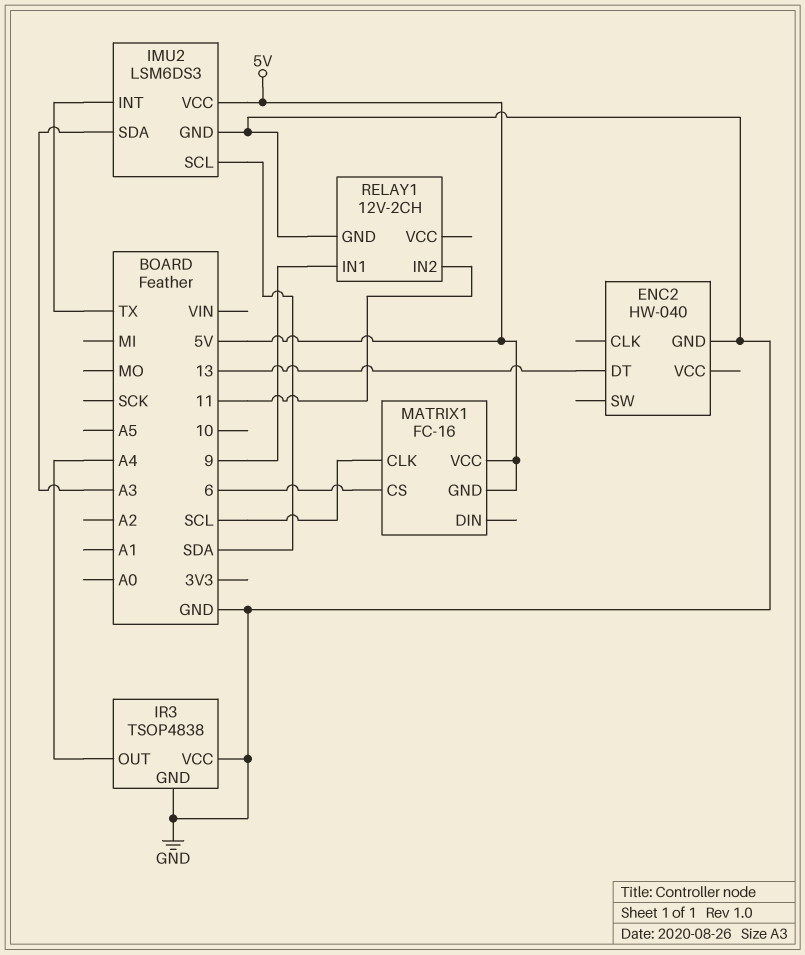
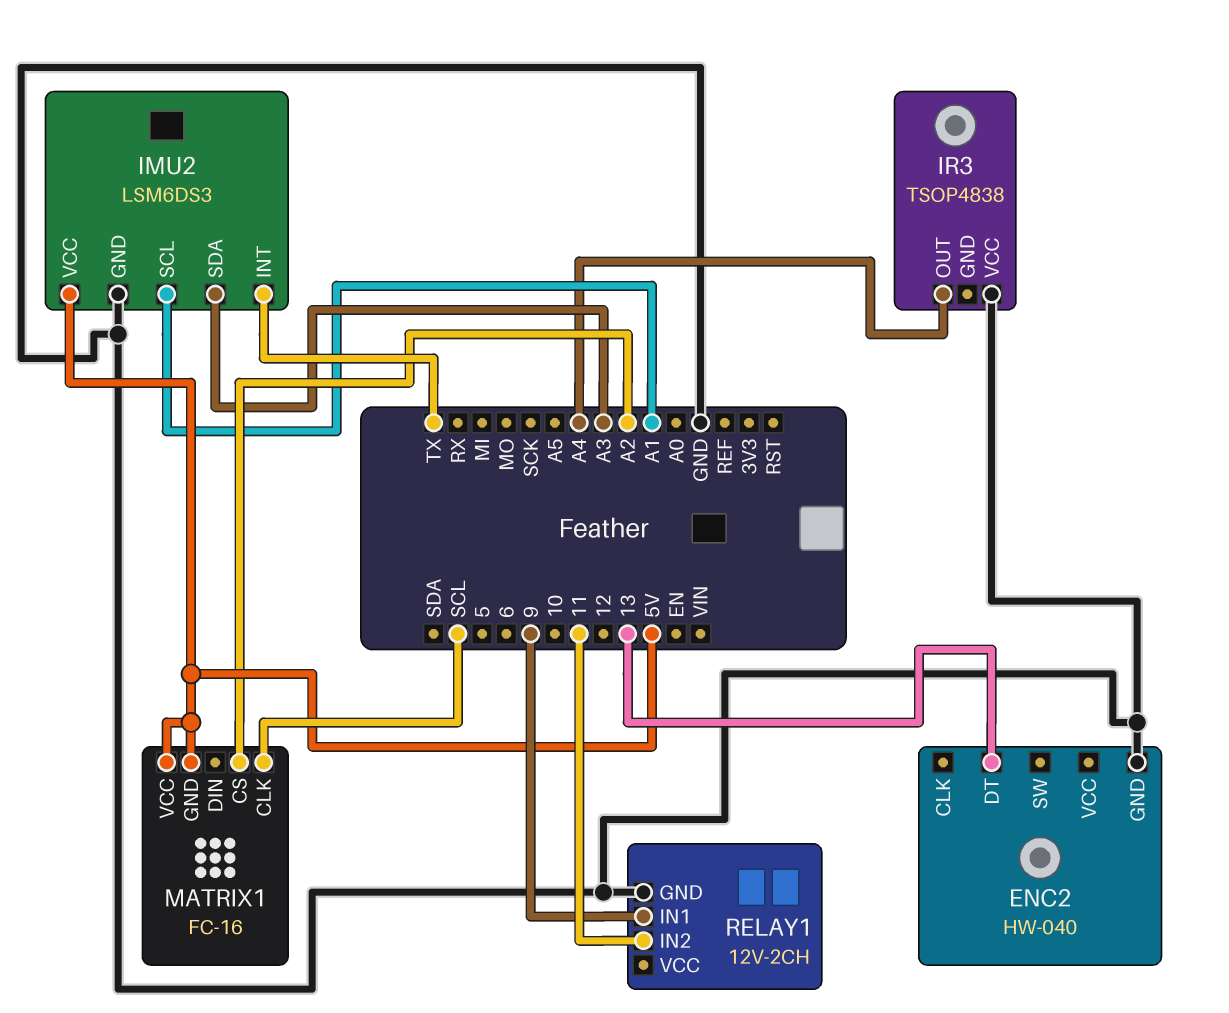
IMU2 pin SCL: SDA -> A1
IR3 pin GND: GND -> none
MATRIX1 pin CS: 6 -> A2

